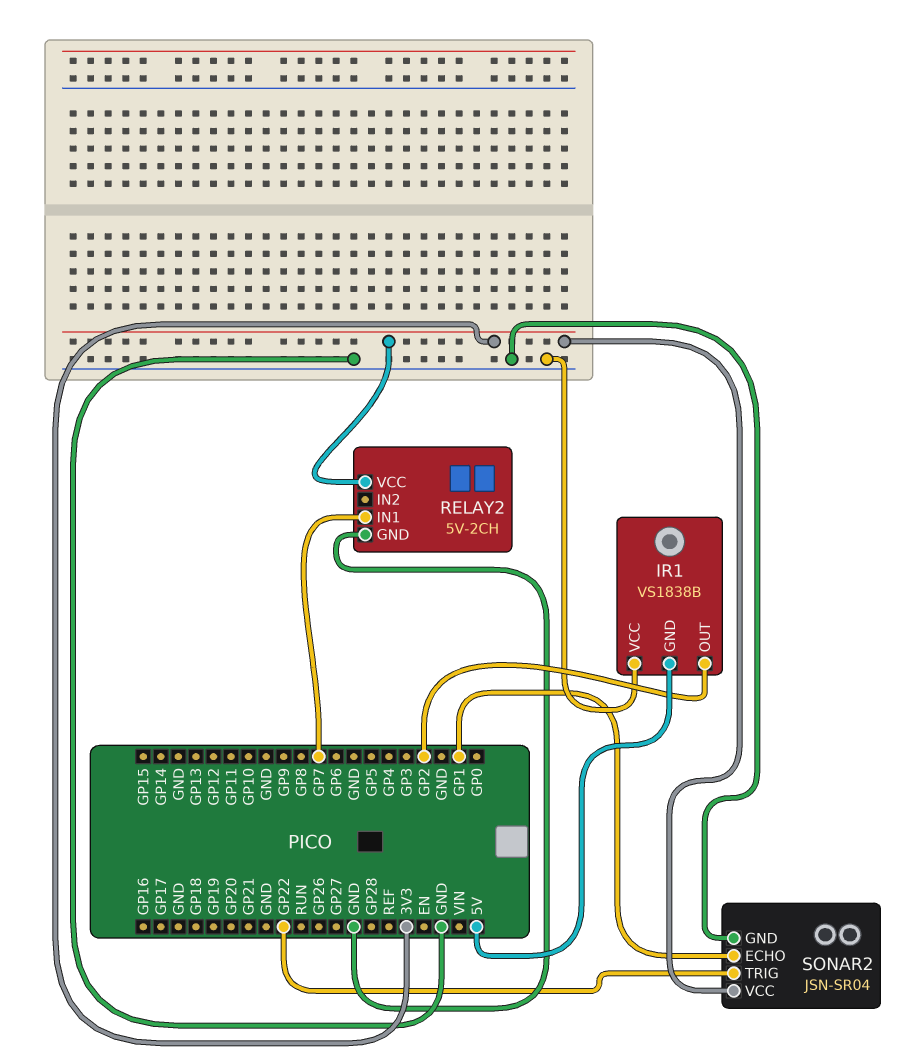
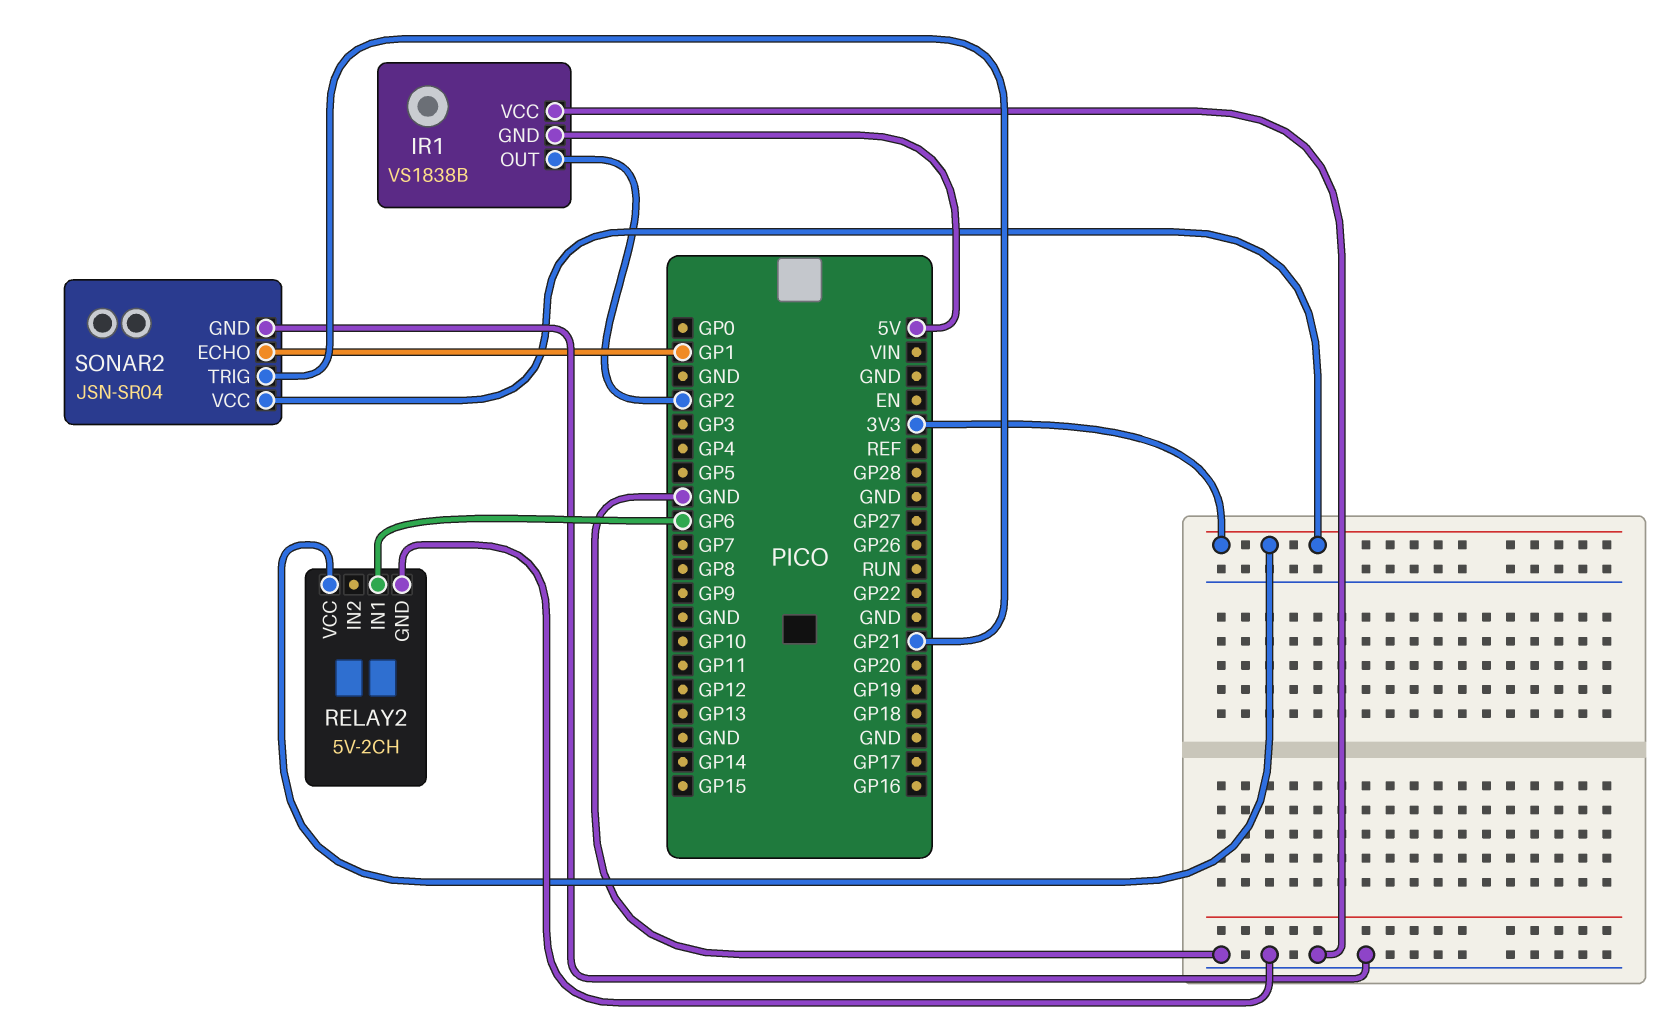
RELAY2 pin IN1: GP7 -> GP6
SONAR2 pin TRIG: GP22 -> GP21

